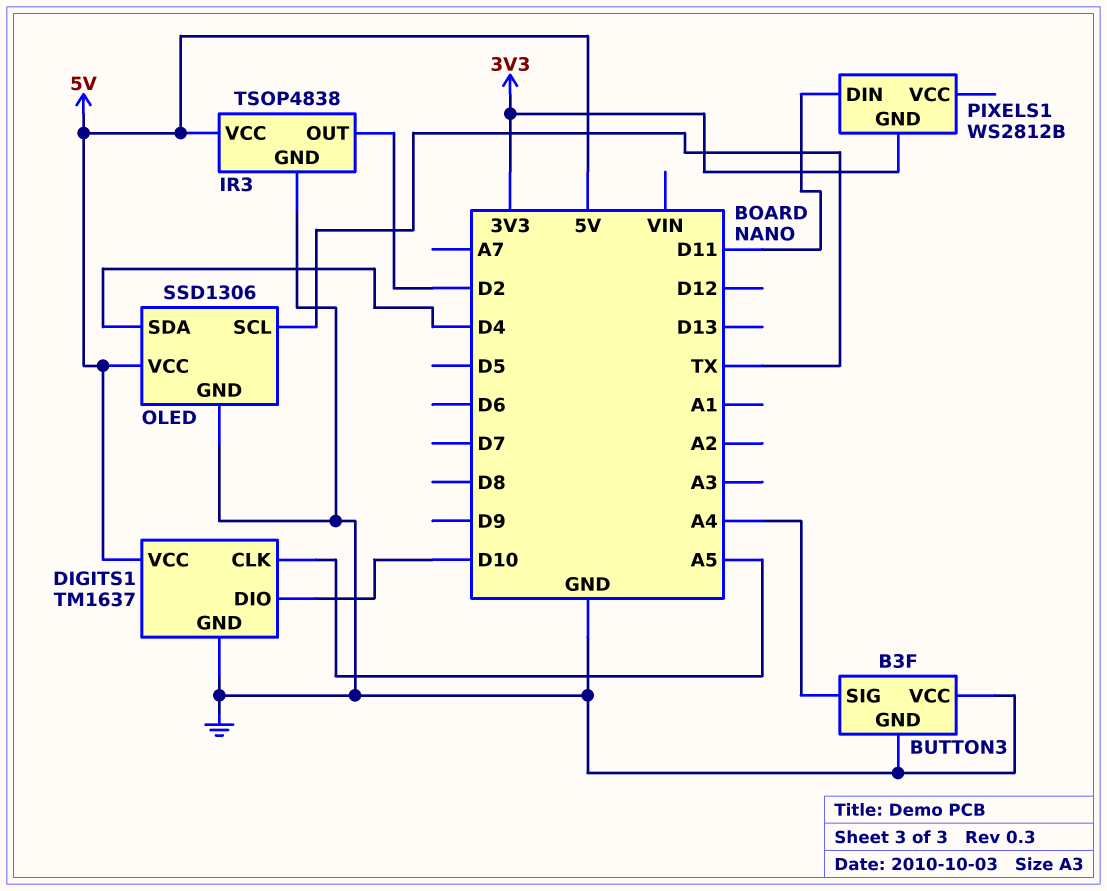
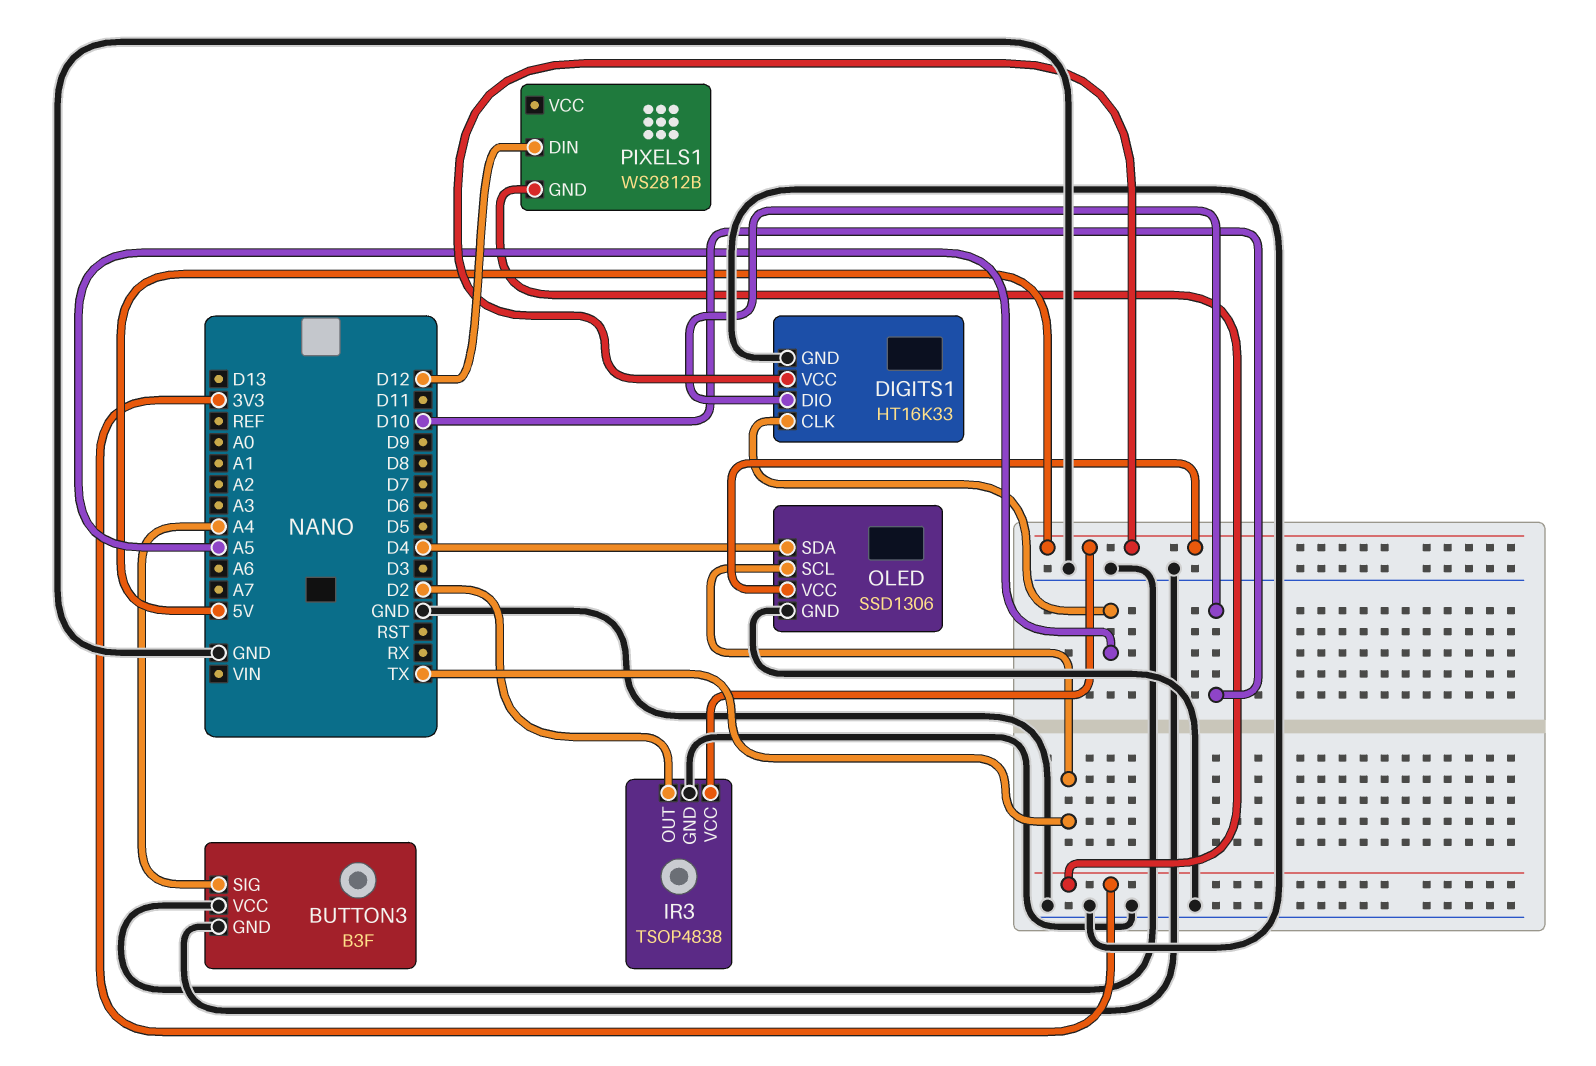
DIGITS1: TM1637 -> HT16K33
PIXELS1 pin DIN: D11 -> D12

